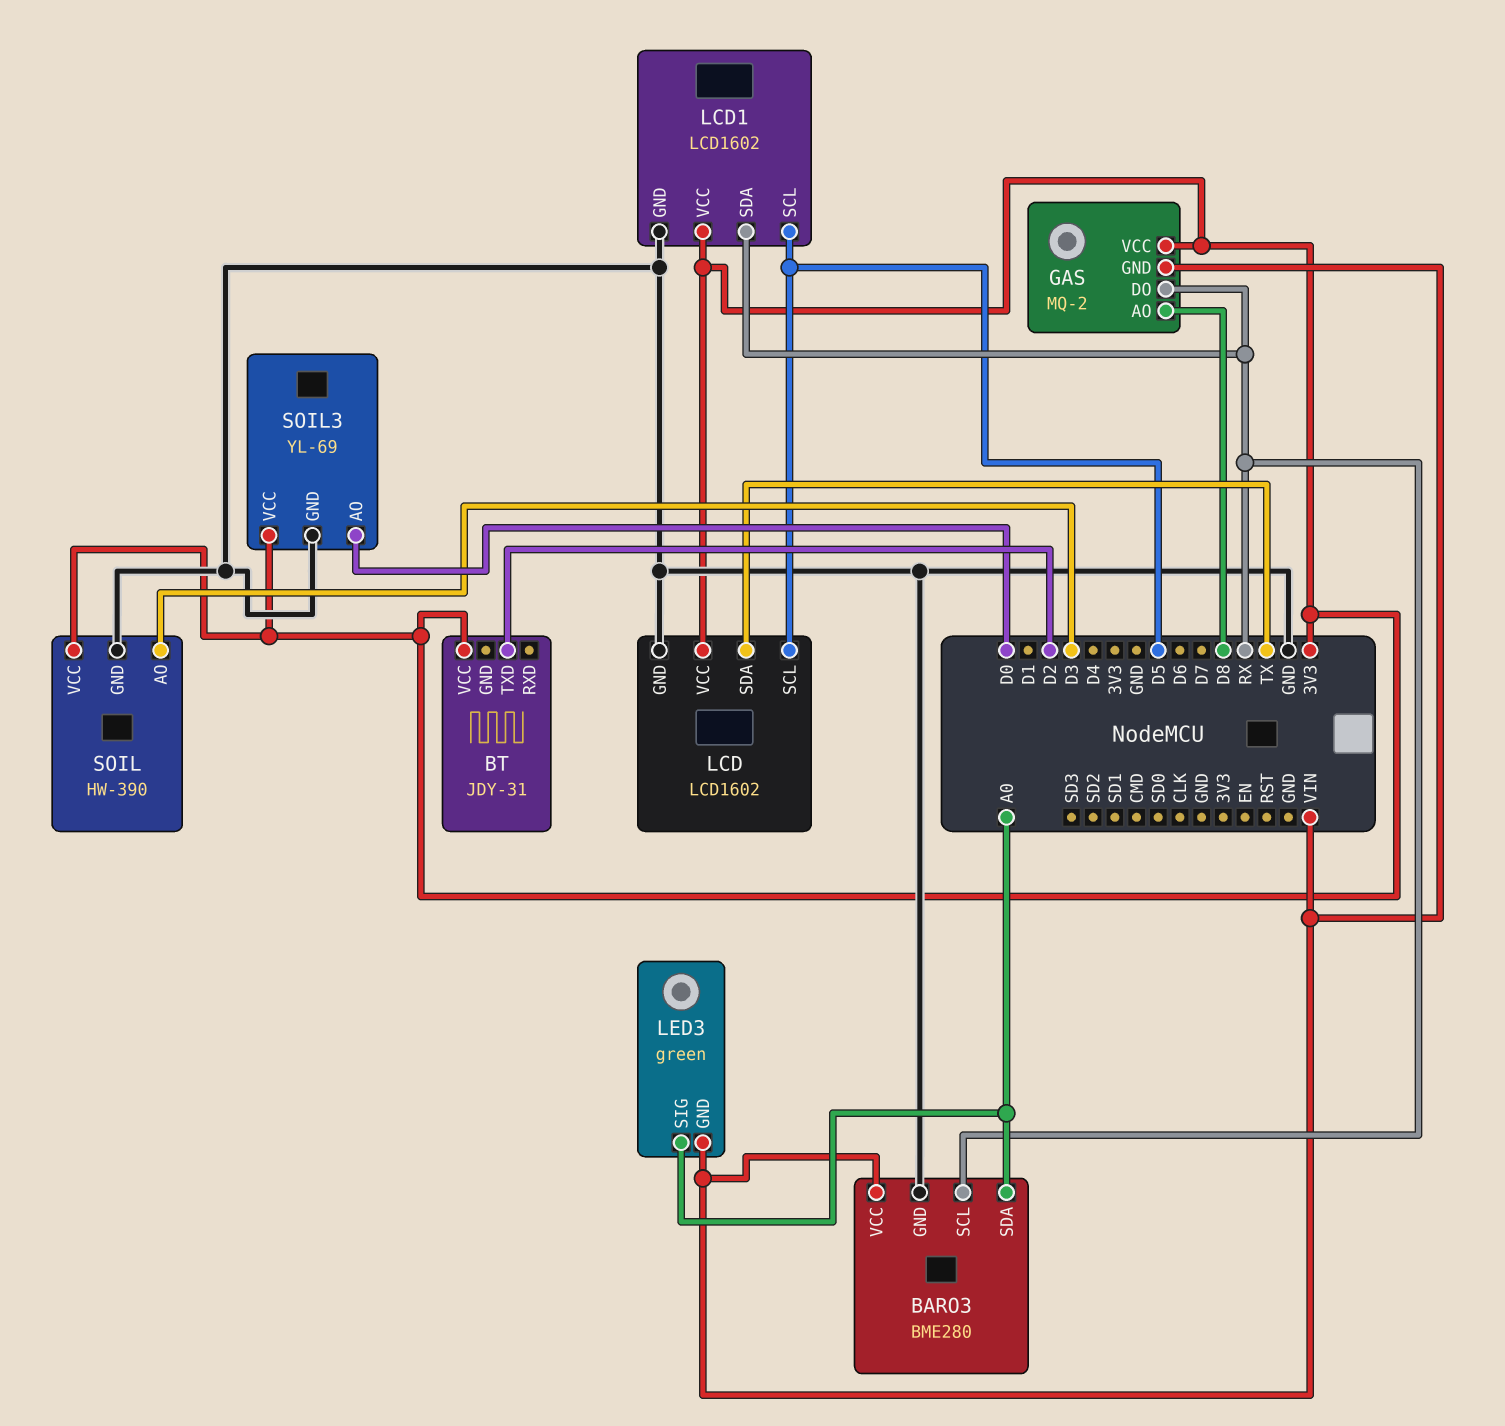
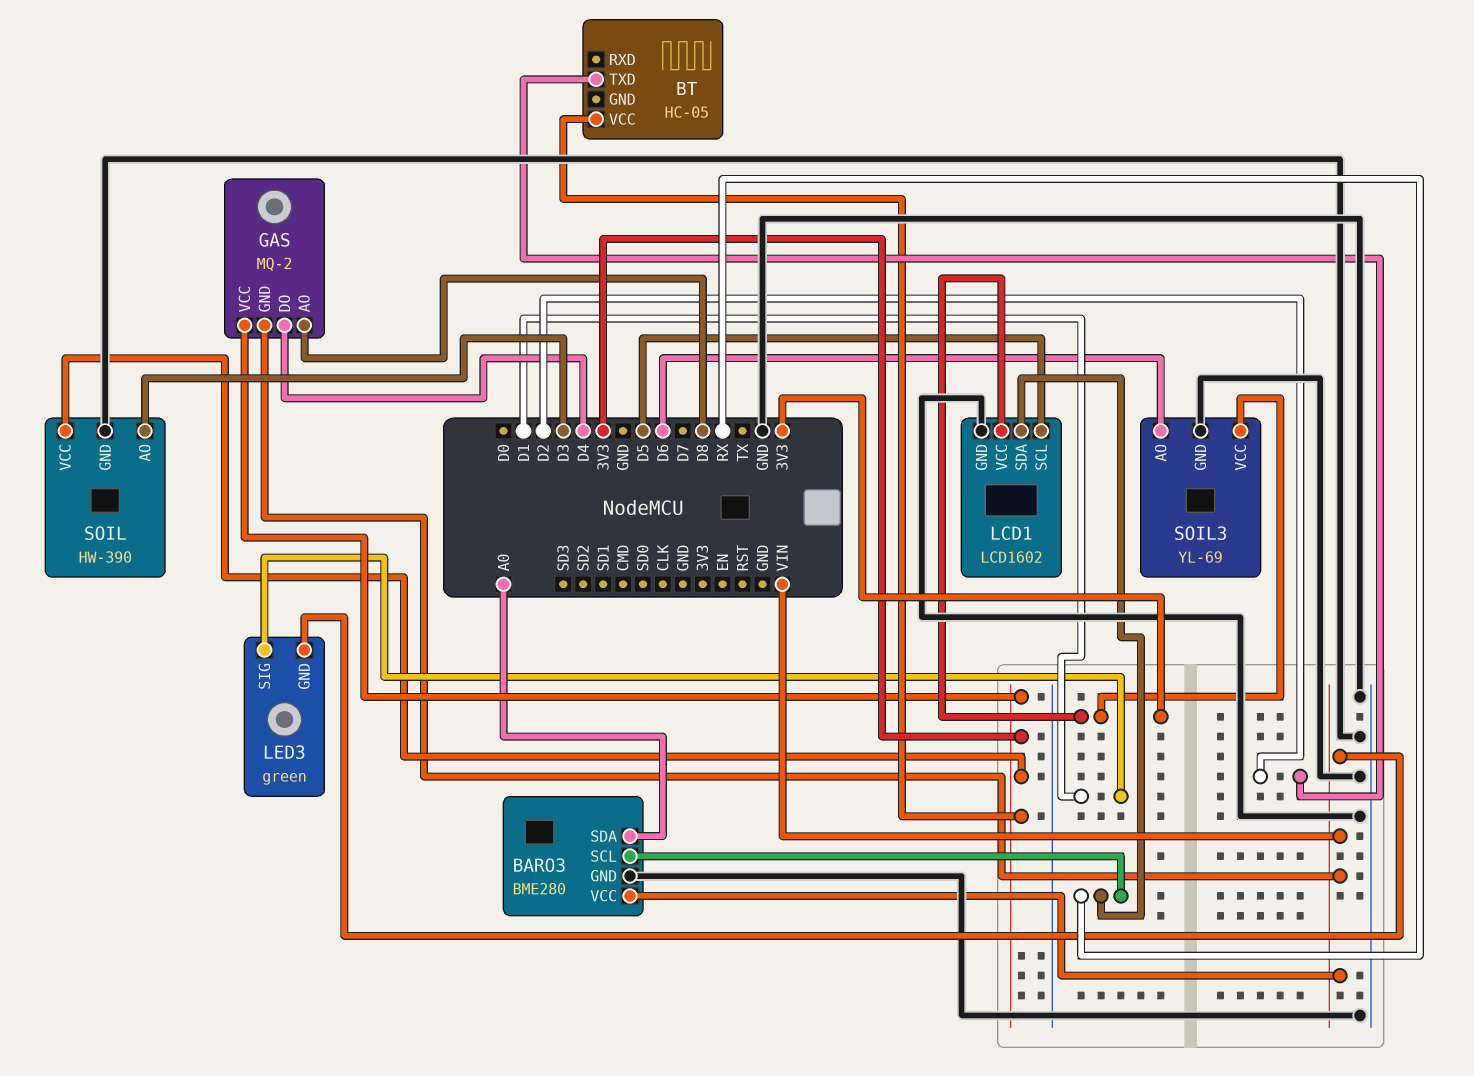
BT: JDY-31 -> HC-05
GAS pin DO: RX -> D4
LCD: LCD1602 -> none
LCD pin GND: GND -> none
LCD pin SCL: D5 -> none
LCD pin SDA: TX -> none
LCD pin VCC: 3V3 -> none
LED3 pin SIG: A0 -> D1
SOIL3 pin AO: D0 -> D6

